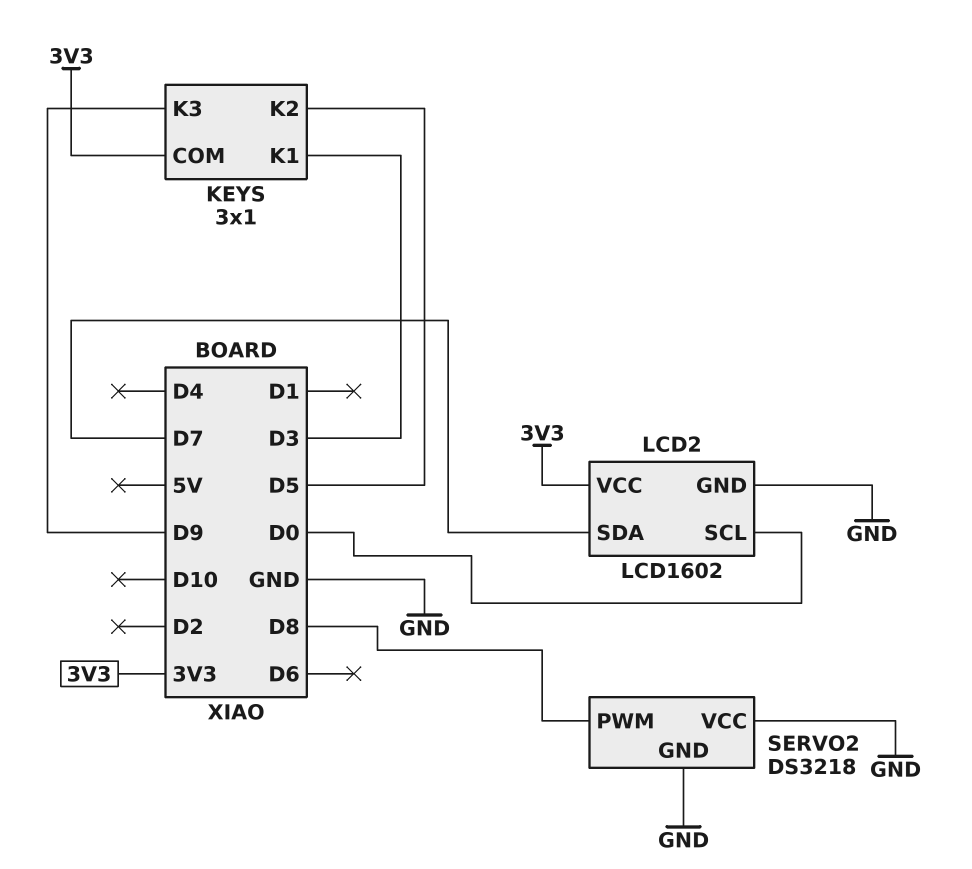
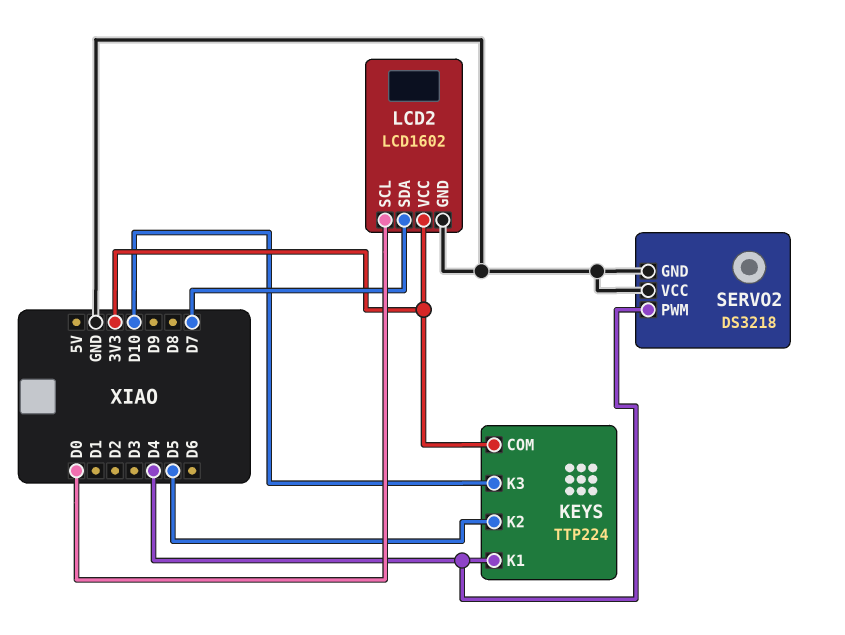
KEYS: 3x1 -> TTP224
KEYS pin K1: D3 -> D4
KEYS pin K3: D9 -> D10
SERVO2 pin PWM: D8 -> D4

